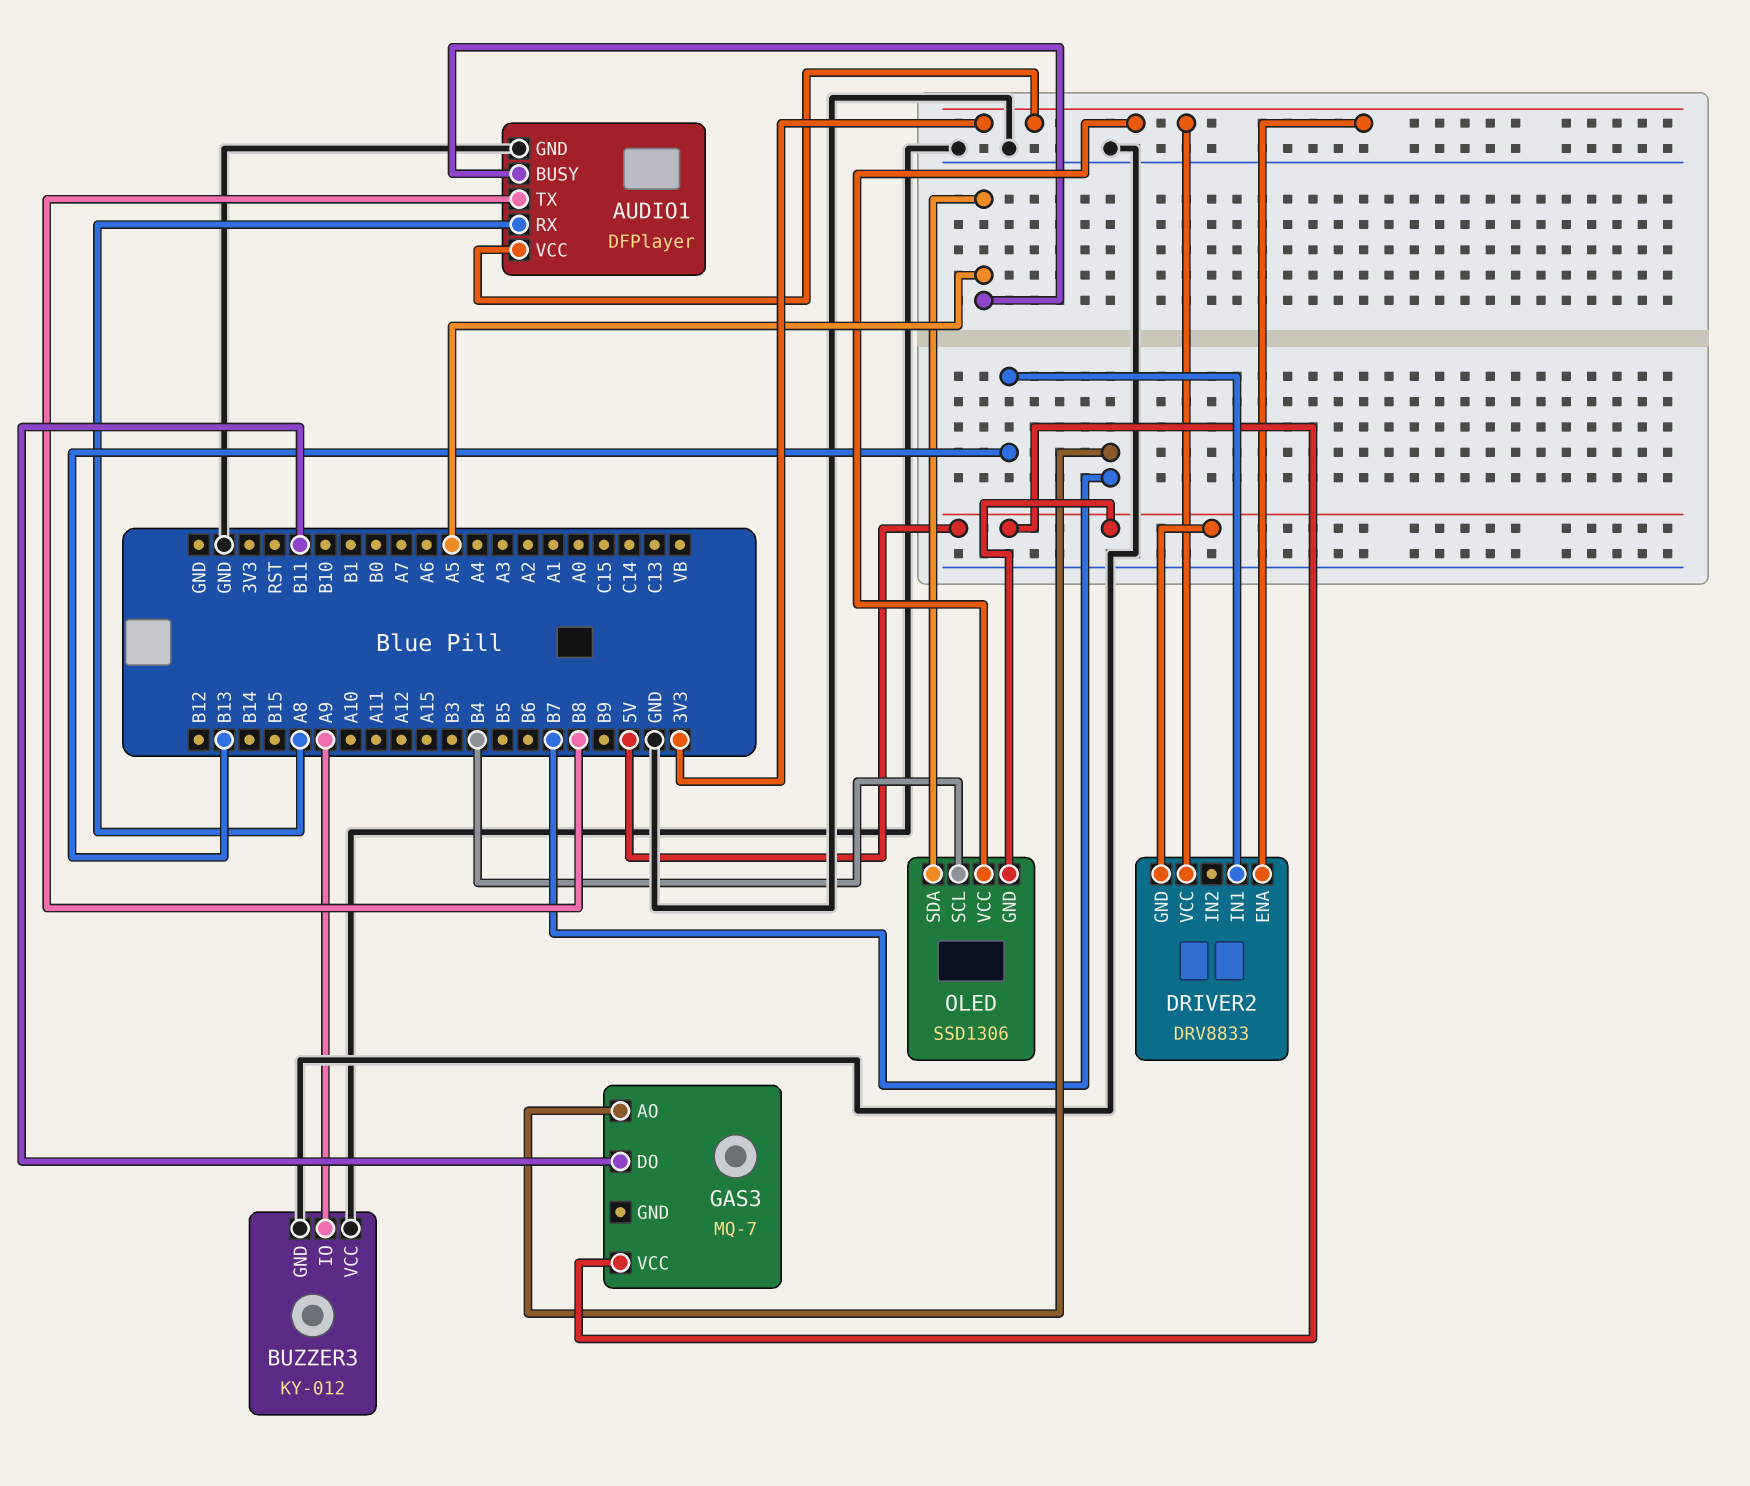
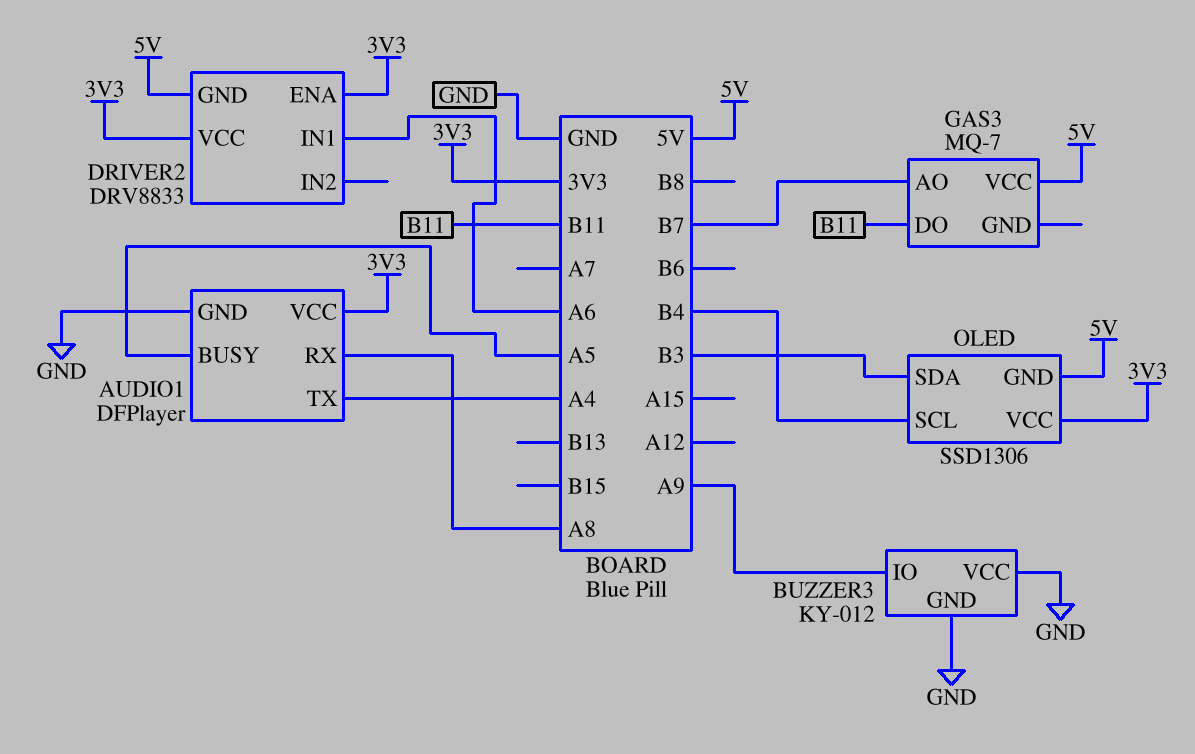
AUDIO1 pin TX: B8 -> A4
DRIVER2 pin IN1: B13 -> A6
OLED pin SDA: A5 -> B3

